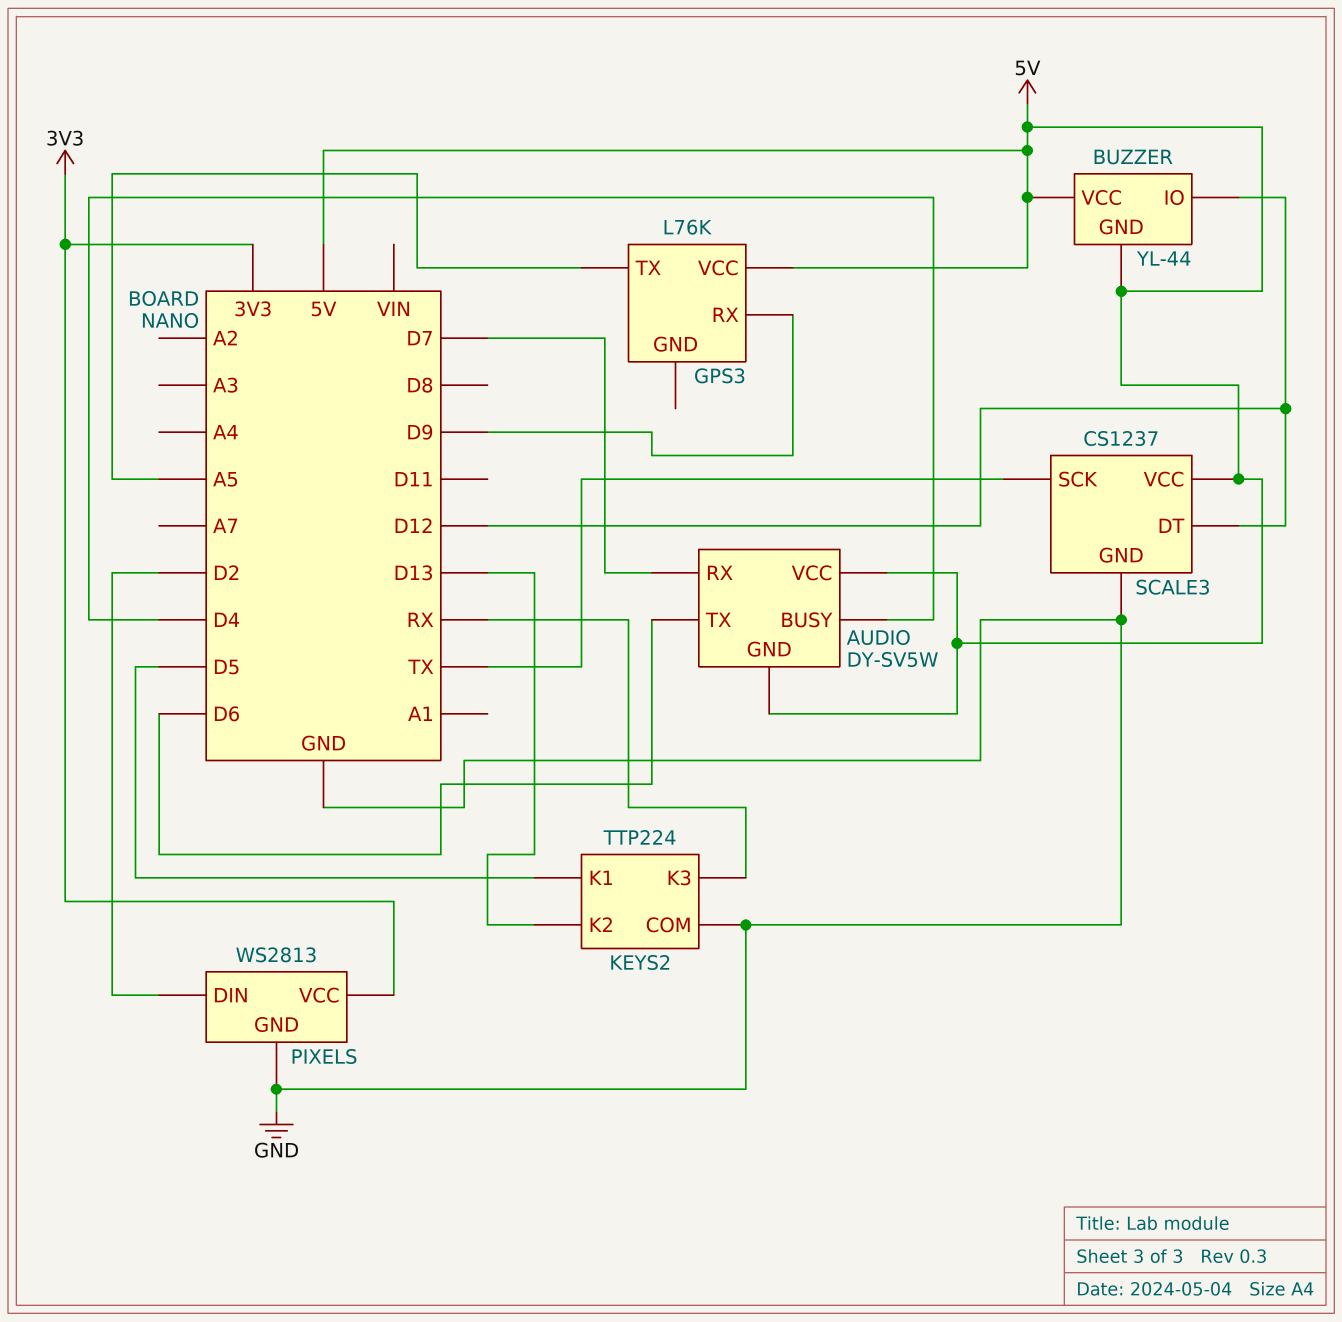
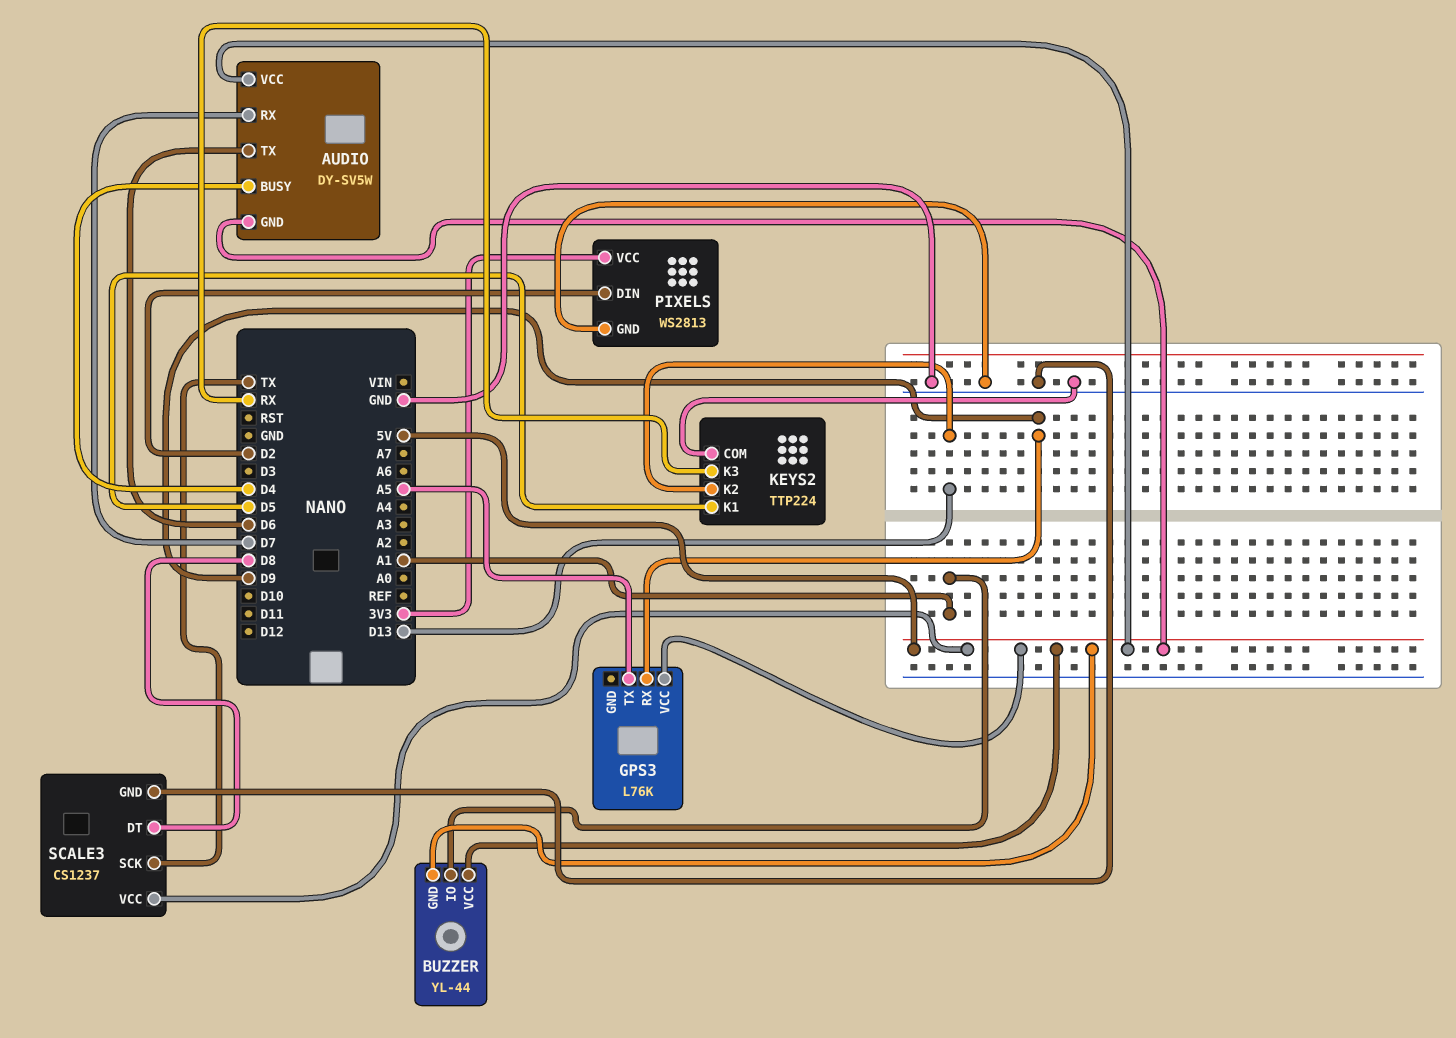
BUZZER pin IO: D12 -> A1
SCALE3 pin DT: D12 -> D8

